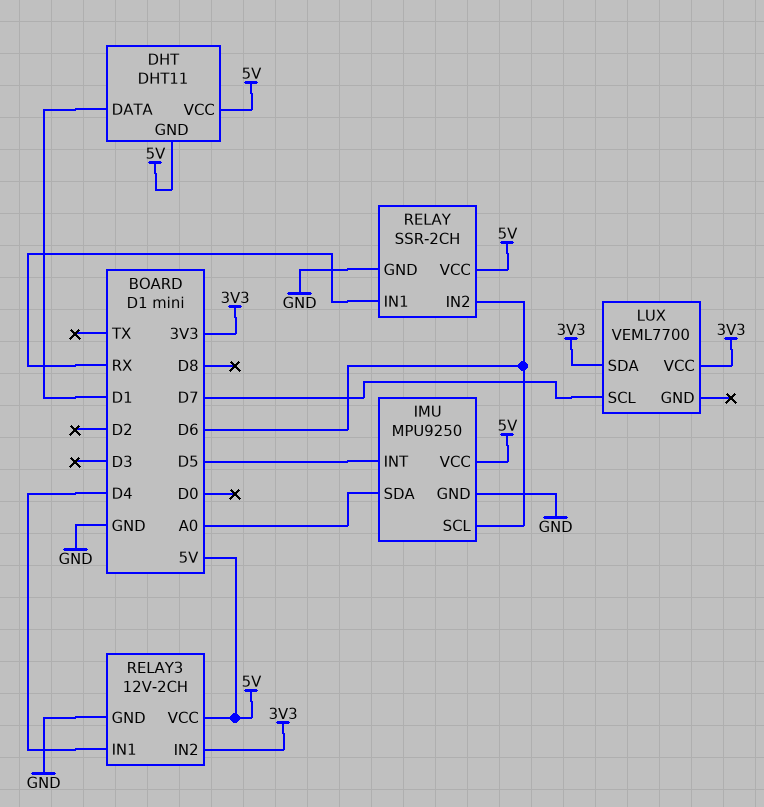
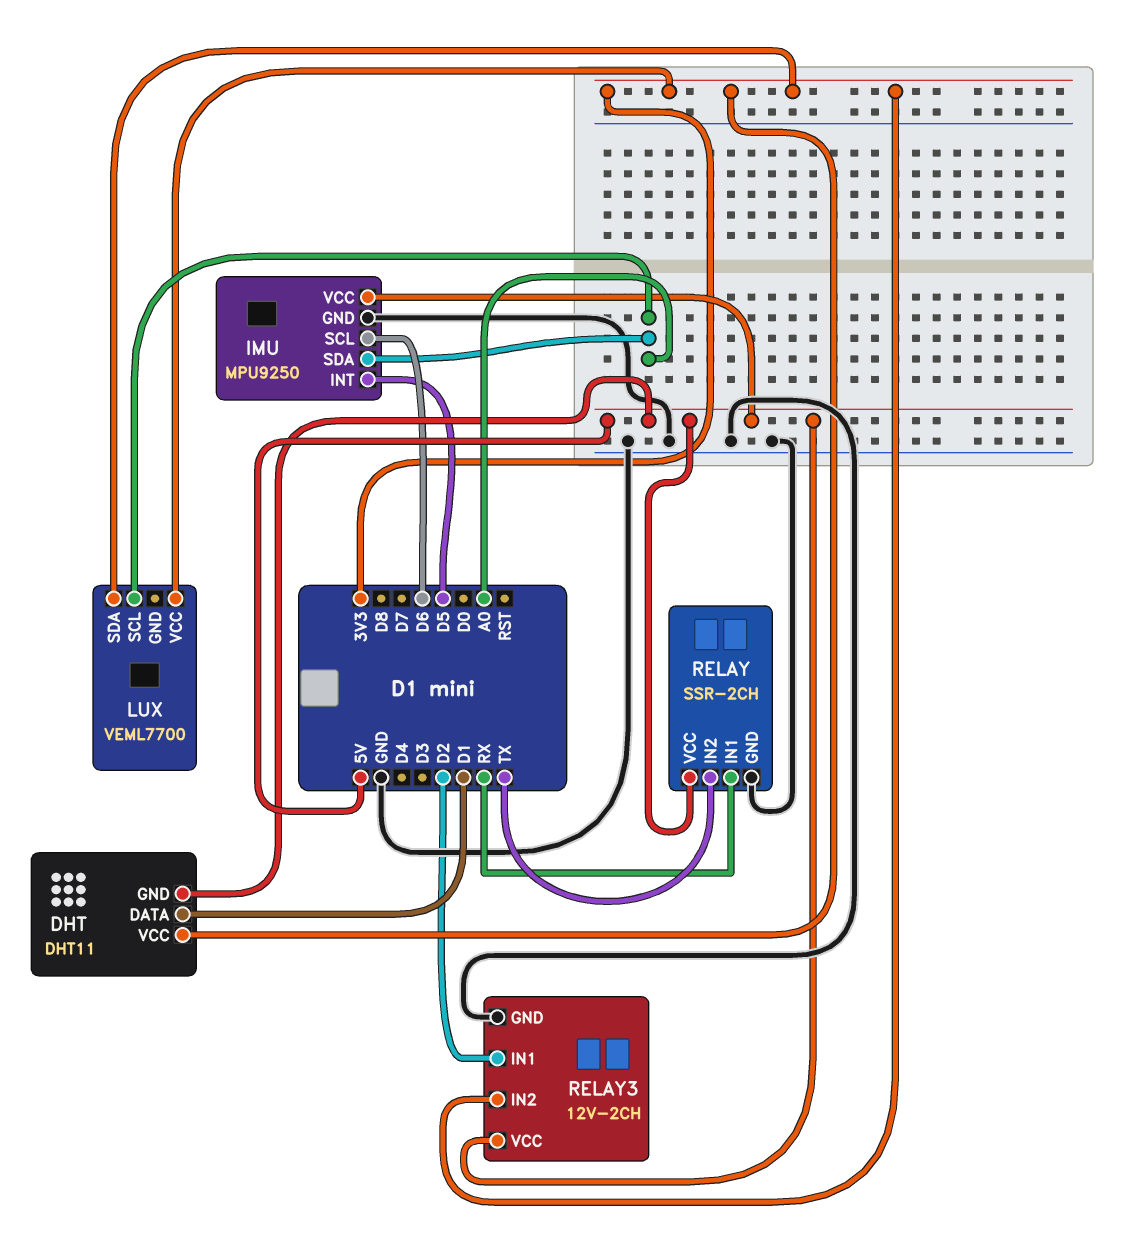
DHT pin VCC: 5V -> 3V3
LUX pin SCL: D7 -> A0
RELAY pin IN2: D6 -> TX
RELAY3 pin IN1: D4 -> D2

